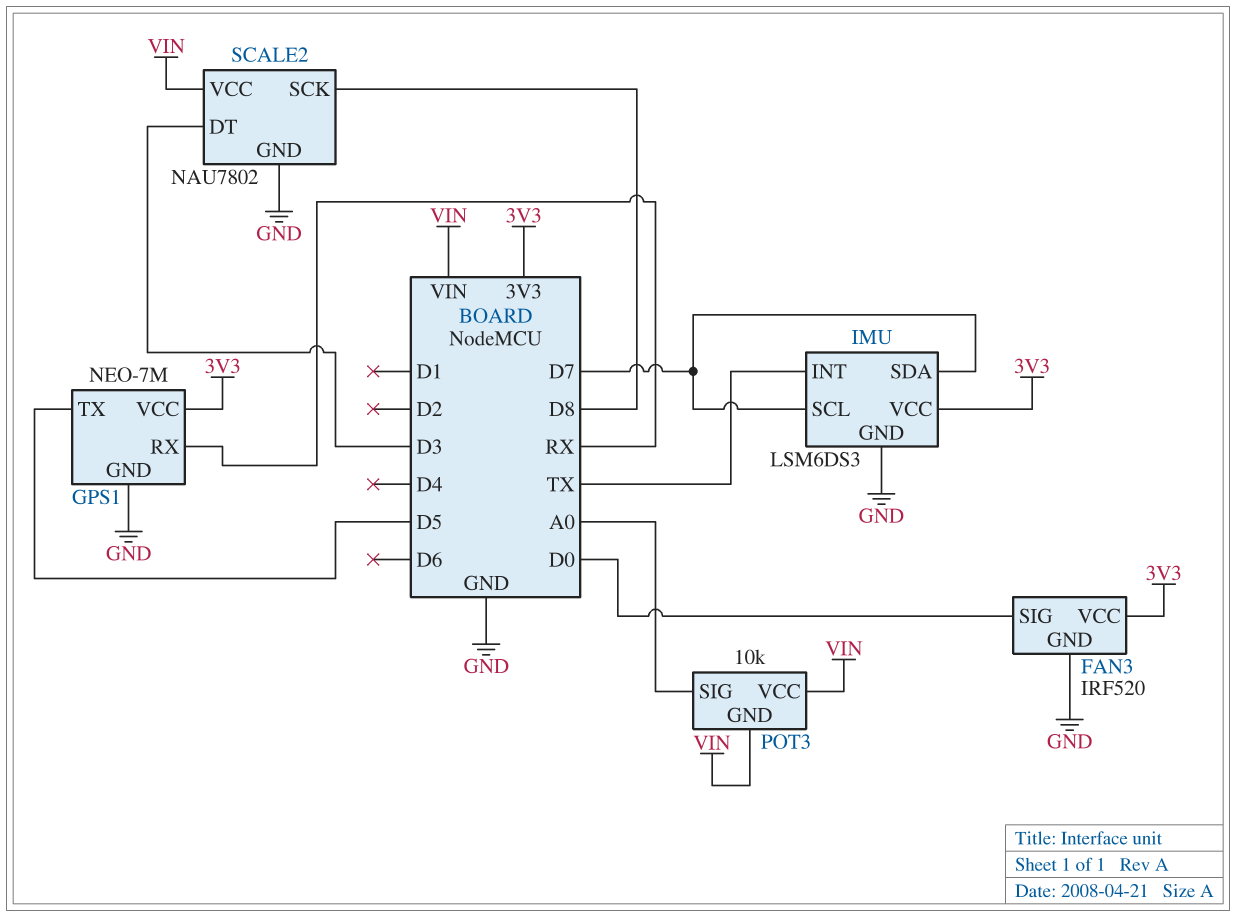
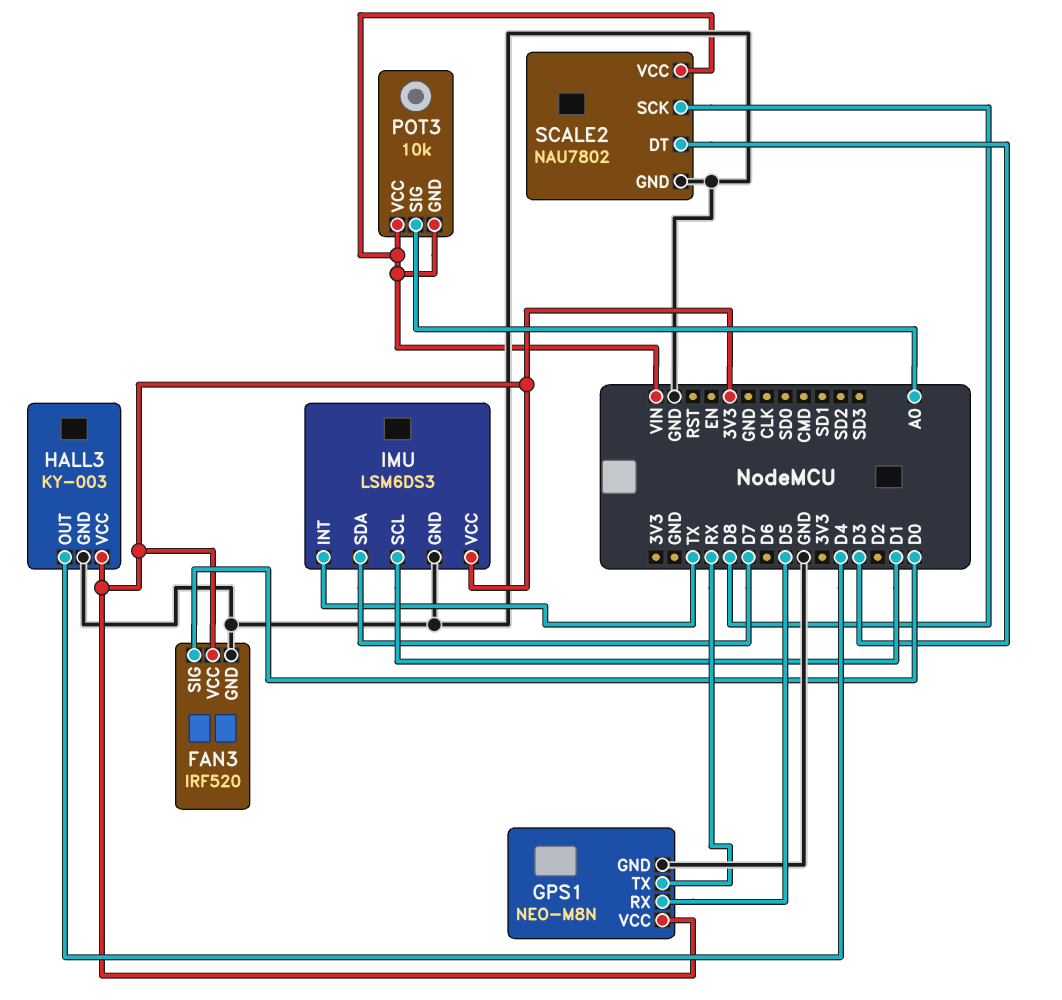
GPS1: NEO-7M -> NEO-M8N
GPS1 pin RX: RX -> D5
GPS1 pin TX: D5 -> RX
HALL3: none -> KY-003
HALL3 pin GND: none -> GND
HALL3 pin OUT: none -> D4
HALL3 pin VCC: none -> 3V3
IMU pin SCL: D7 -> D1

